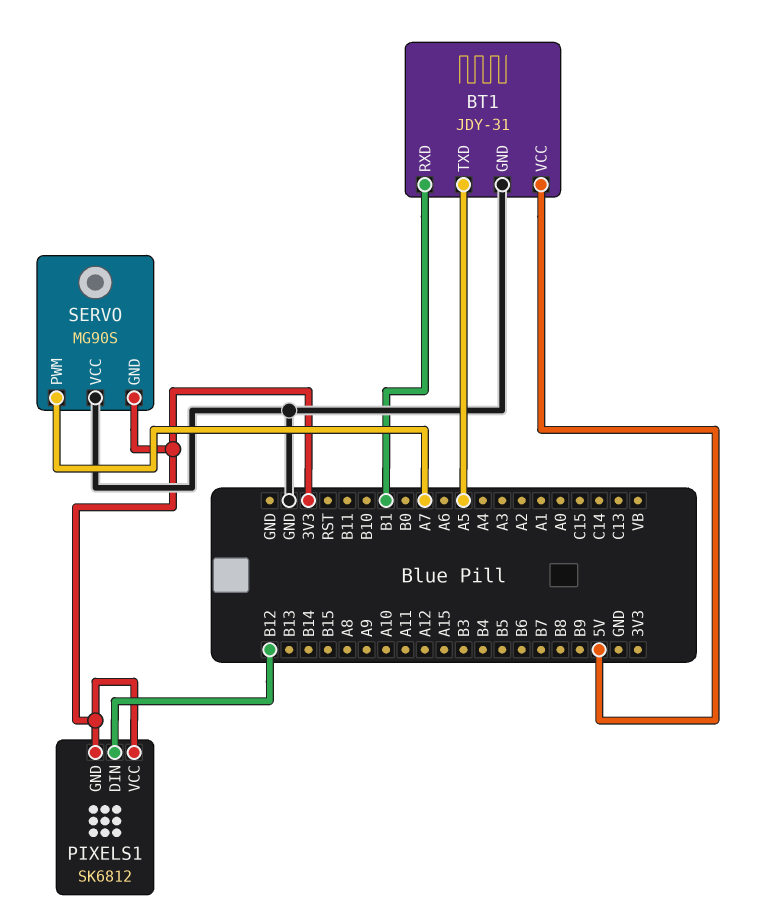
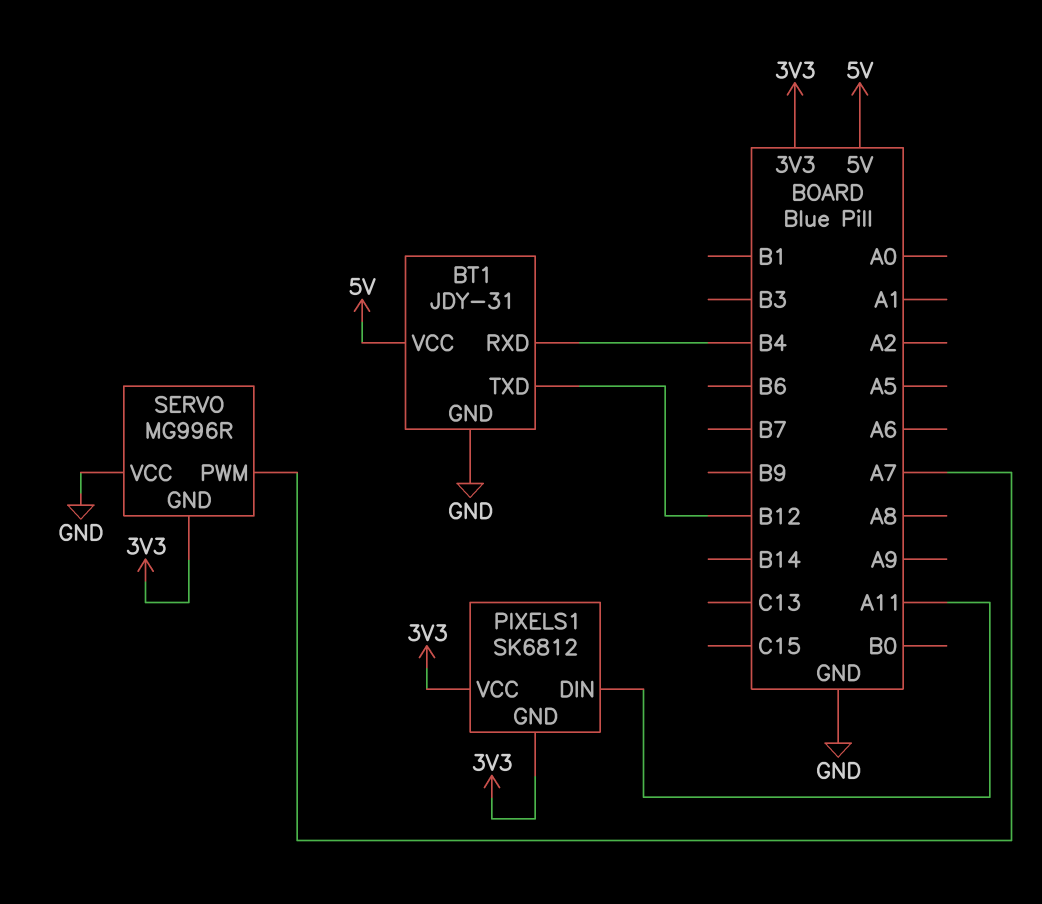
BT1 pin RXD: B1 -> B4
BT1 pin TXD: A5 -> B12
PIXELS1 pin DIN: B12 -> A11
SERVO: MG90S -> MG996R

